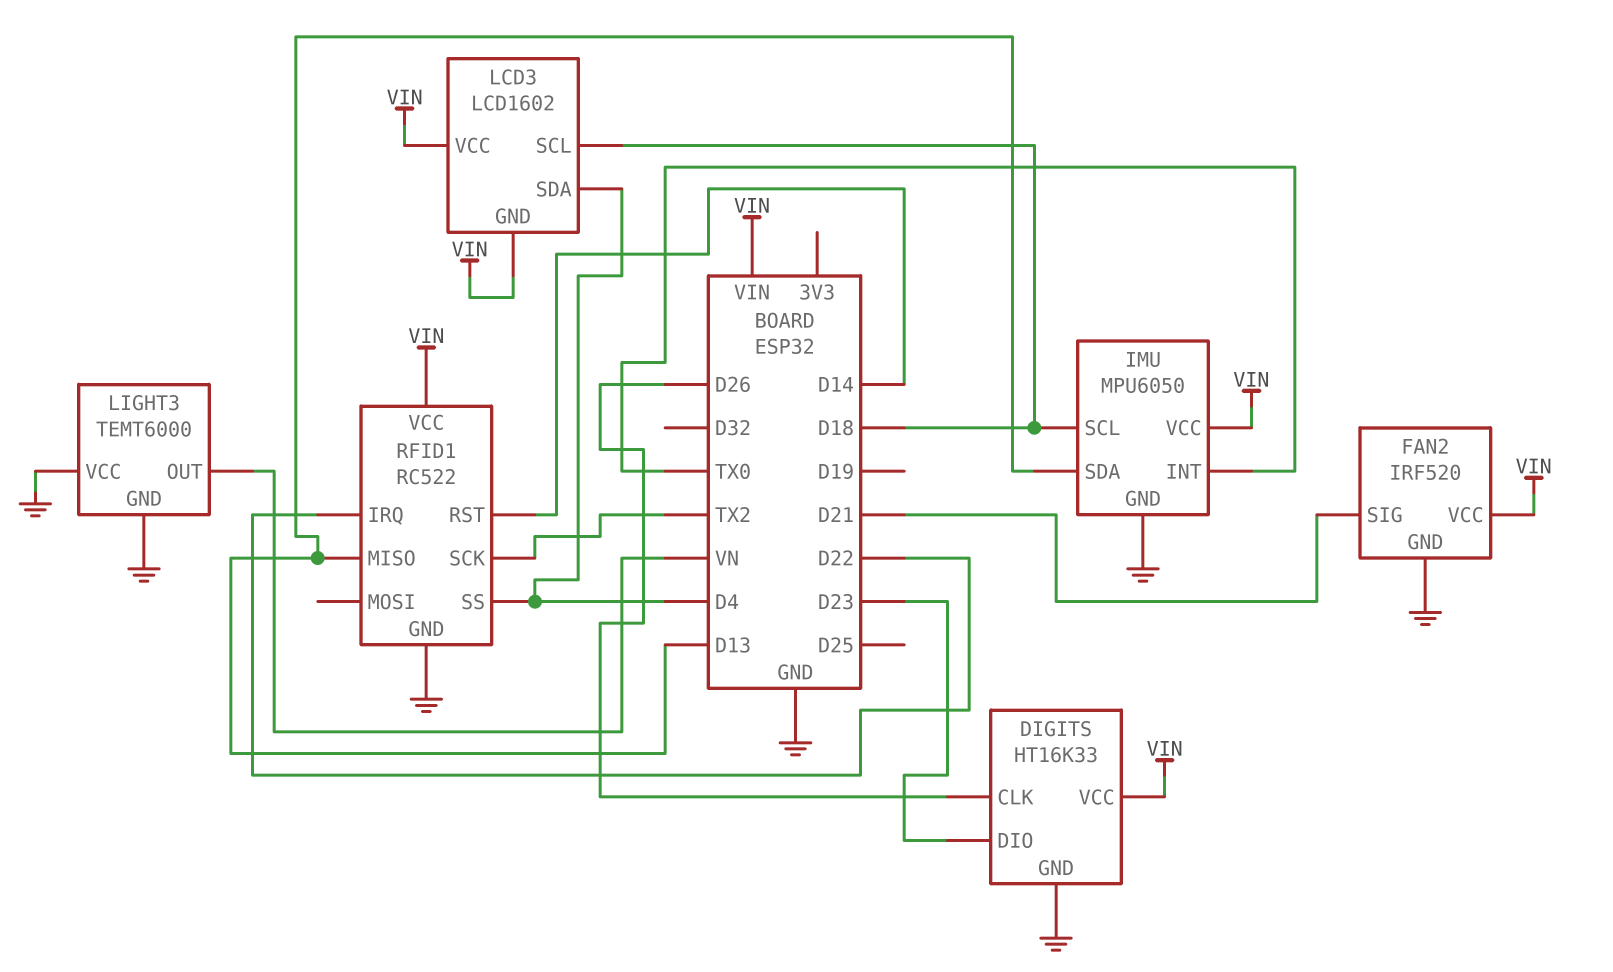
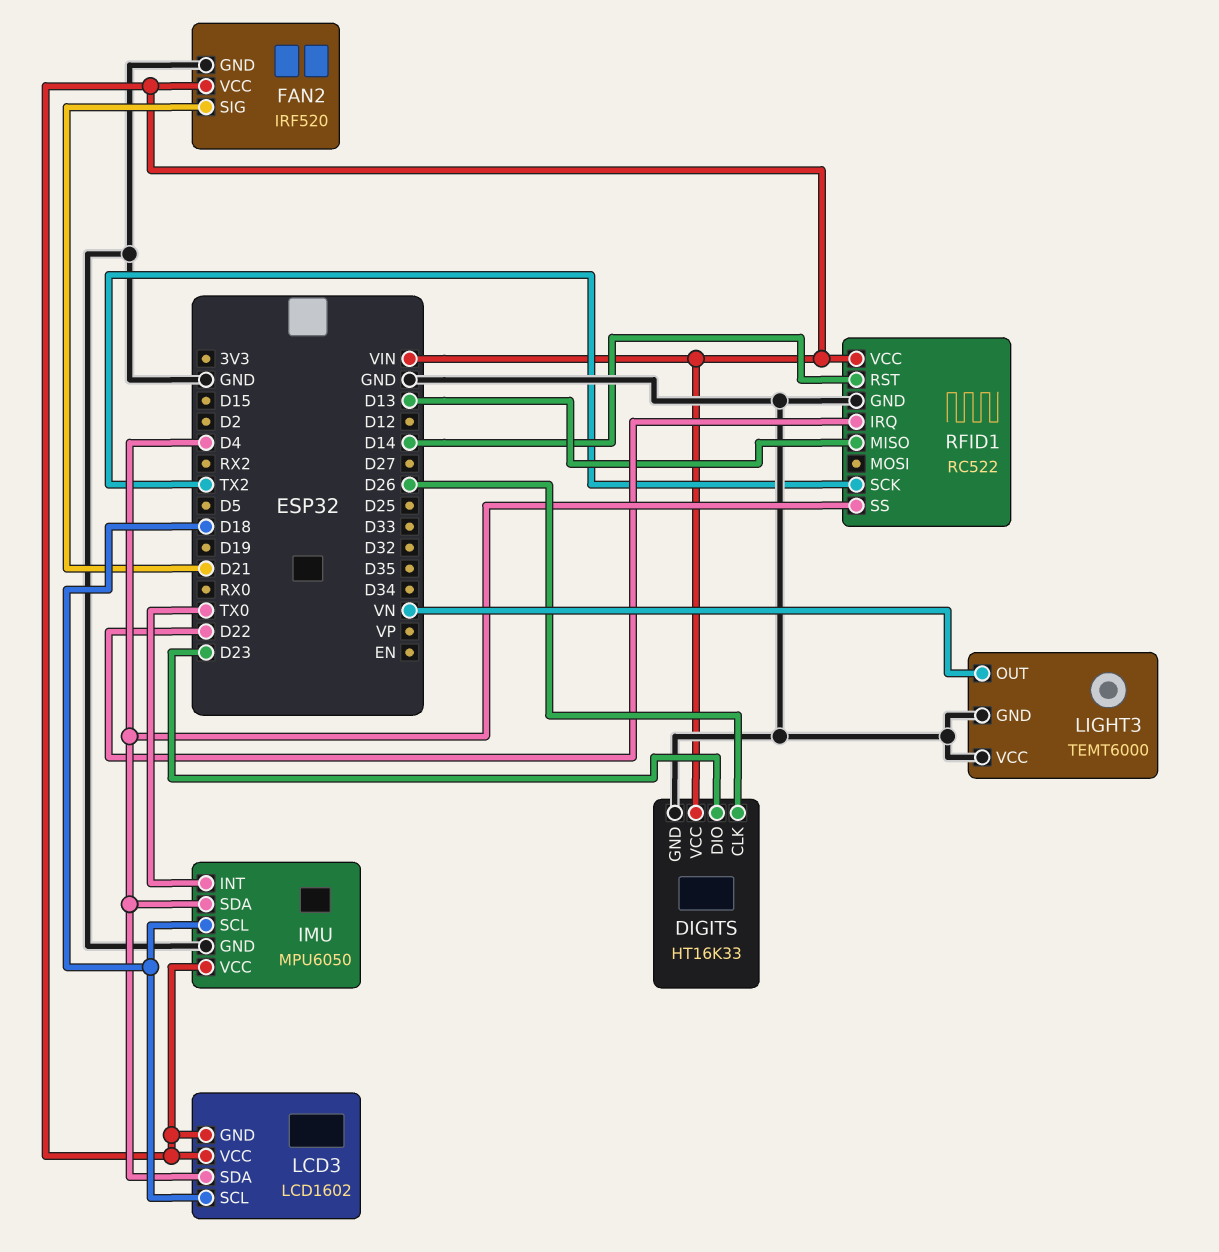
IMU pin SDA: D13 -> D4

